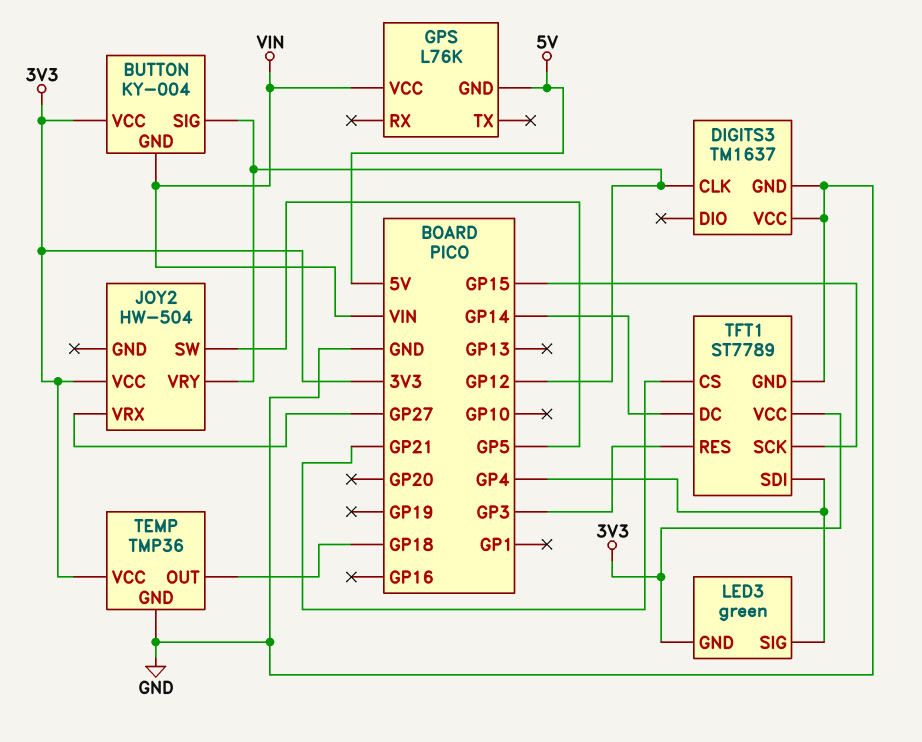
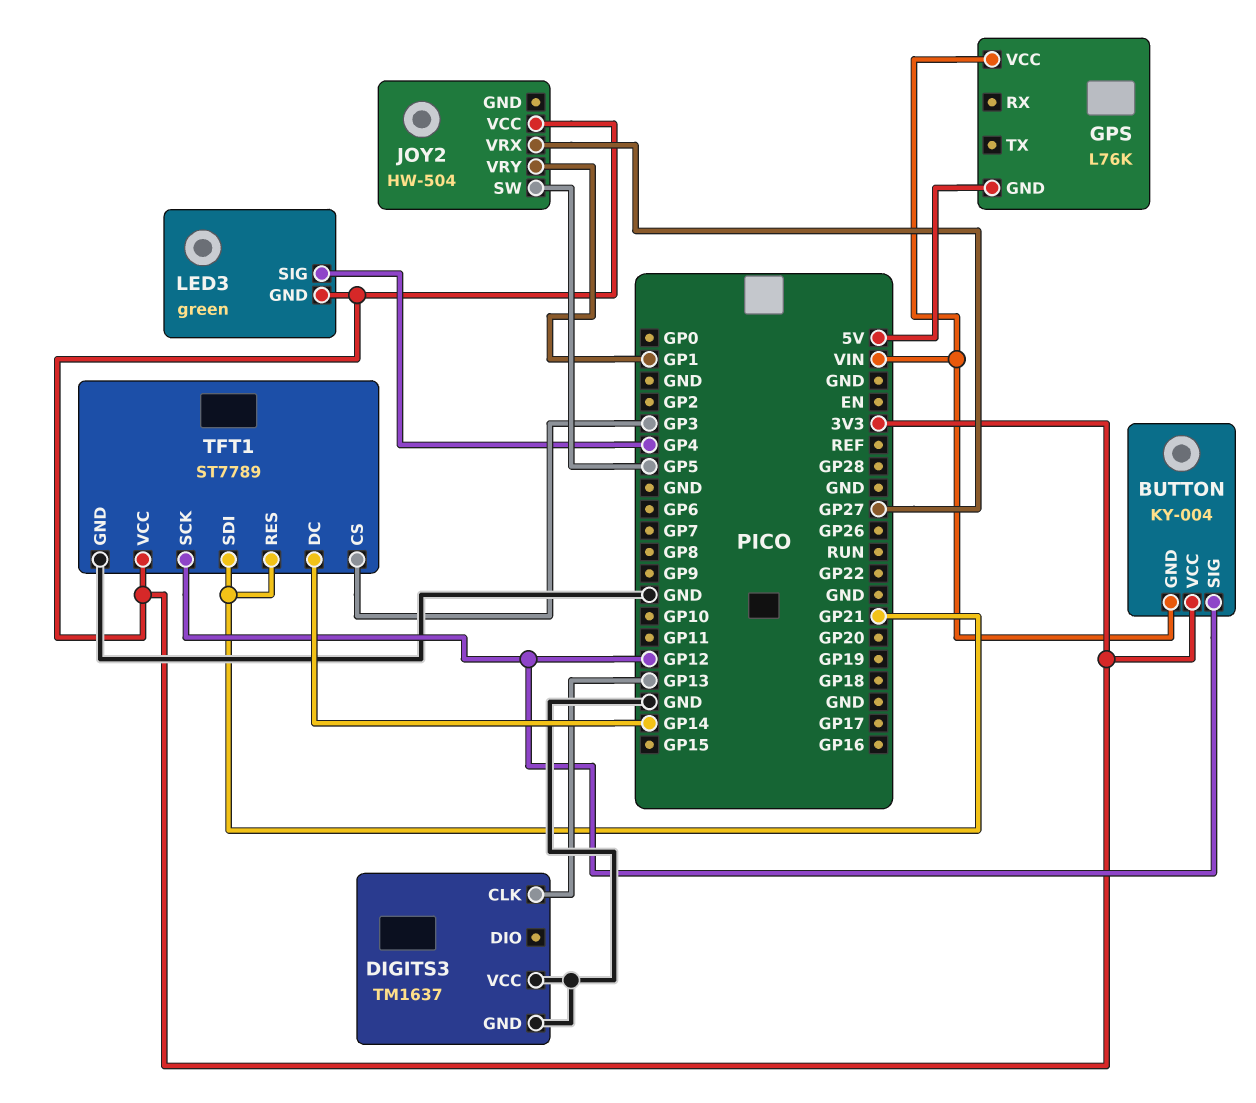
DIGITS3 pin CLK: GP12 -> GP13
JOY2 pin VRY: GP12 -> GP1
TEMP: TMP36 -> none
TEMP pin GND: GND -> none
TEMP pin OUT: GP18 -> none
TEMP pin VCC: 3V3 -> none
TFT1 pin CS: GP21 -> GP3
TFT1 pin RES: GP3 -> GP21
TFT1 pin SCK: GP15 -> GP12
TFT1 pin SDI: GP4 -> GP21

